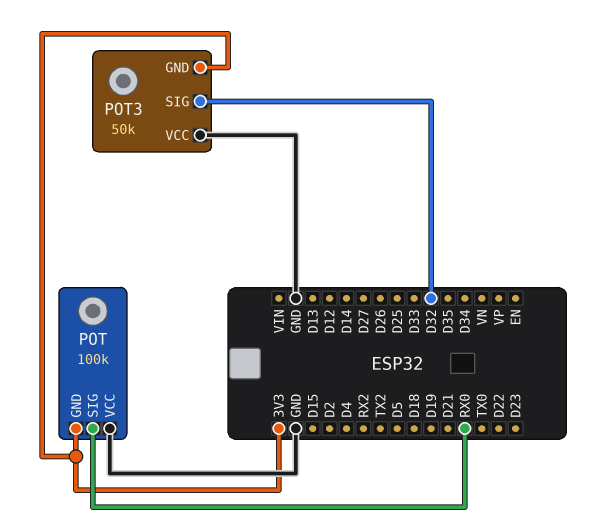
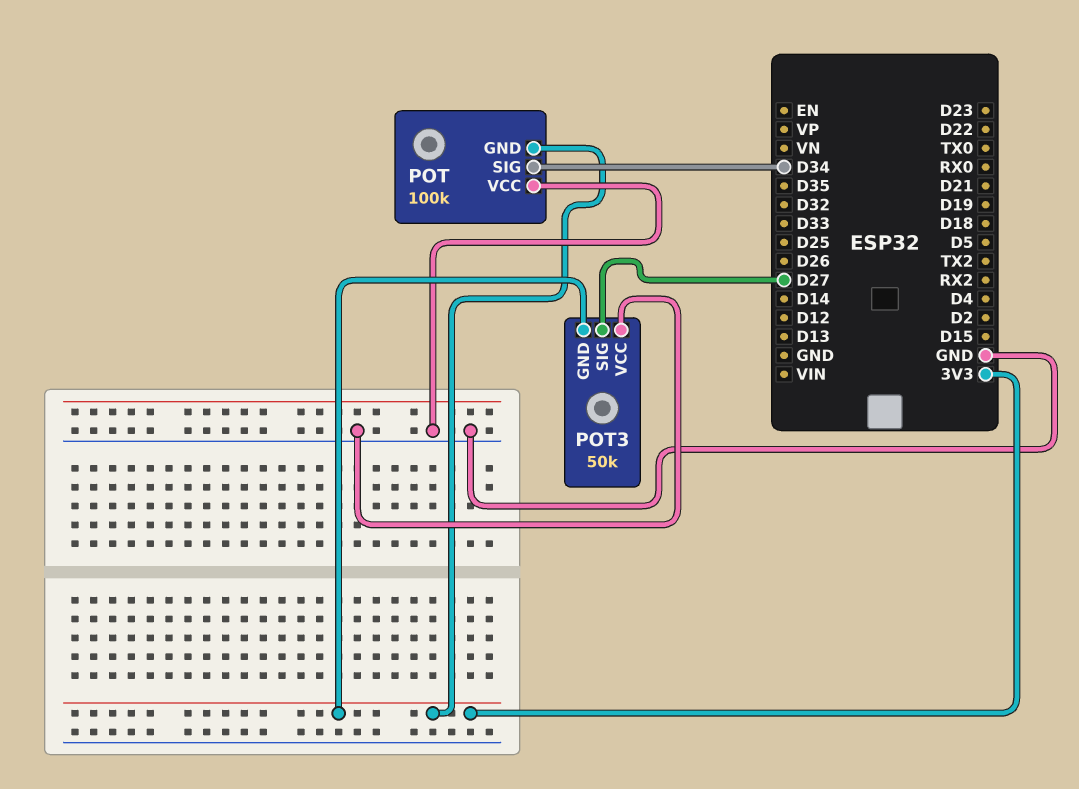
POT pin SIG: RX0 -> D34
POT3 pin SIG: D32 -> D27

